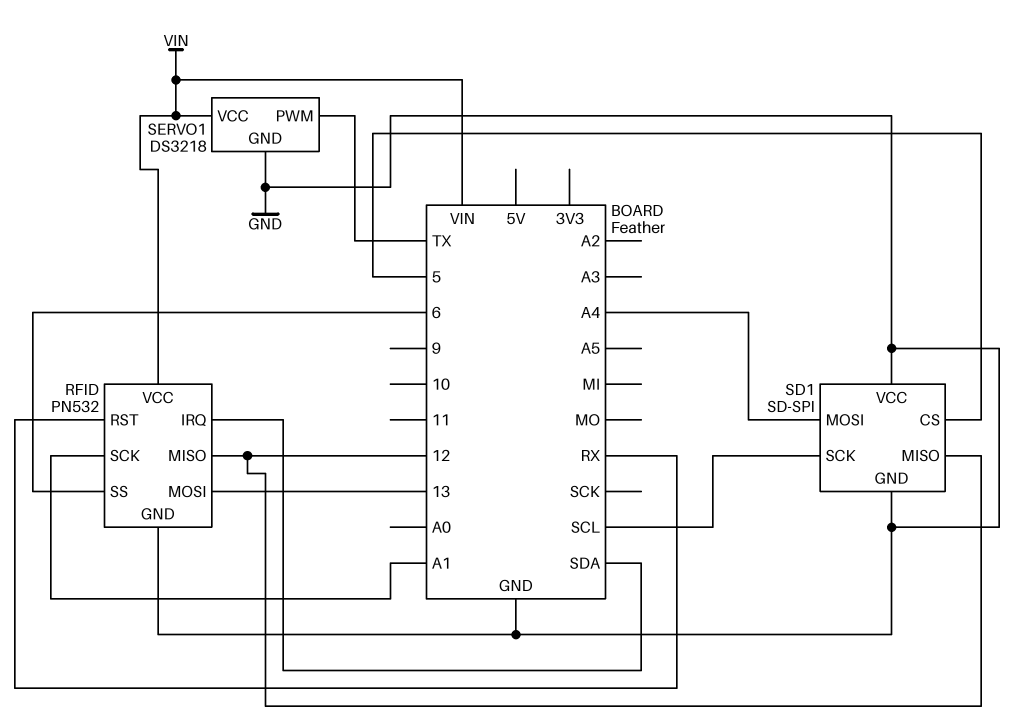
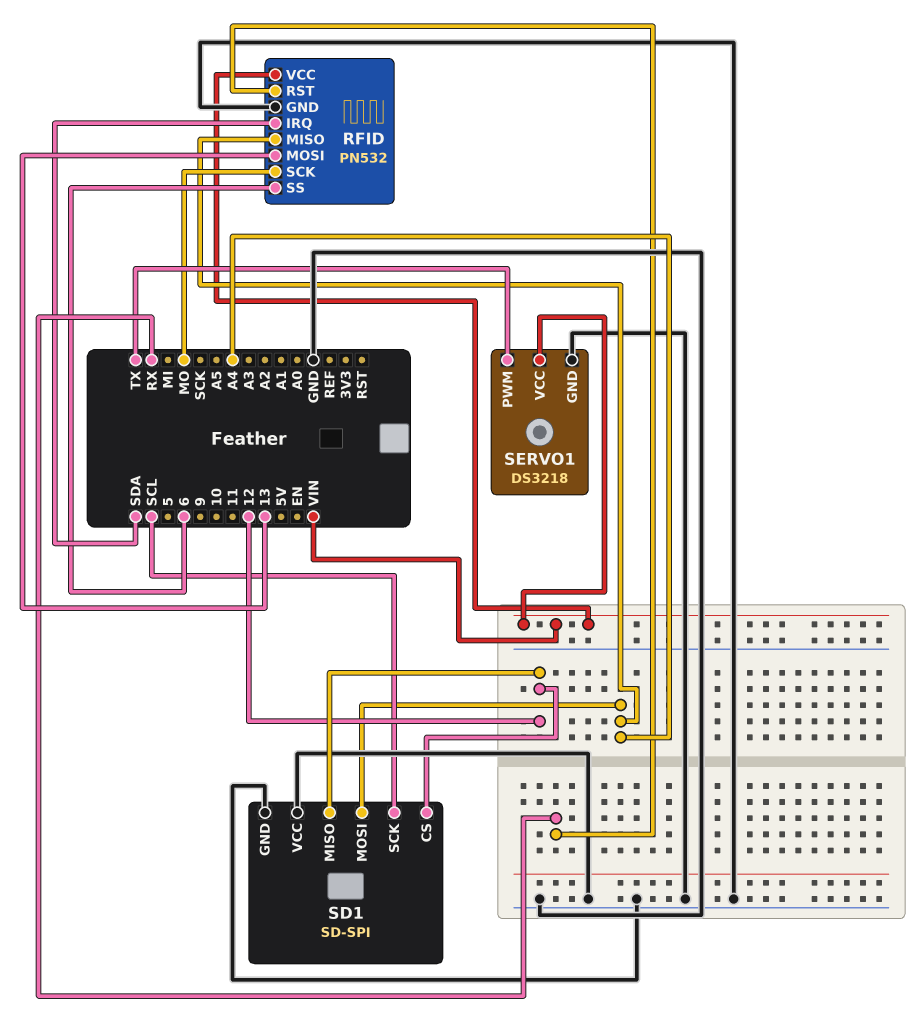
RFID pin MISO: 12 -> A4
RFID pin SCK: A1 -> MO
SD1 pin CS: 5 -> 12

